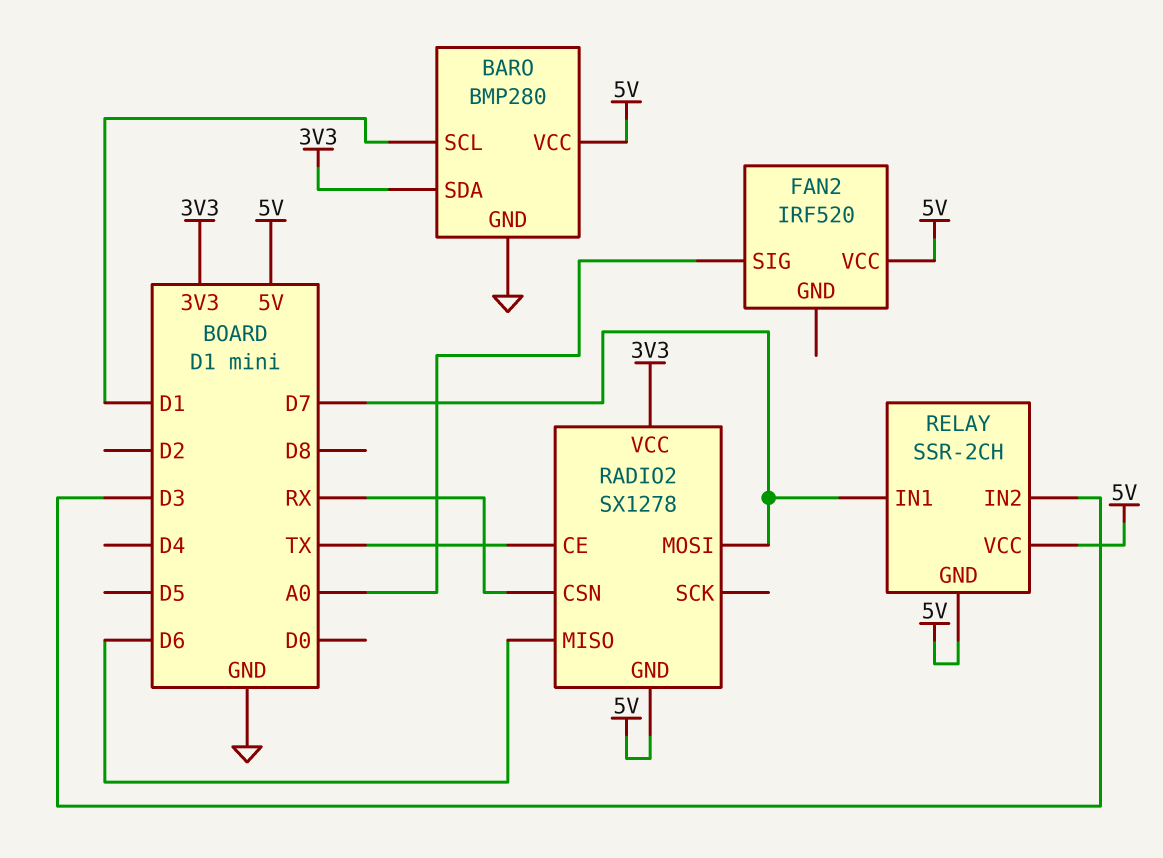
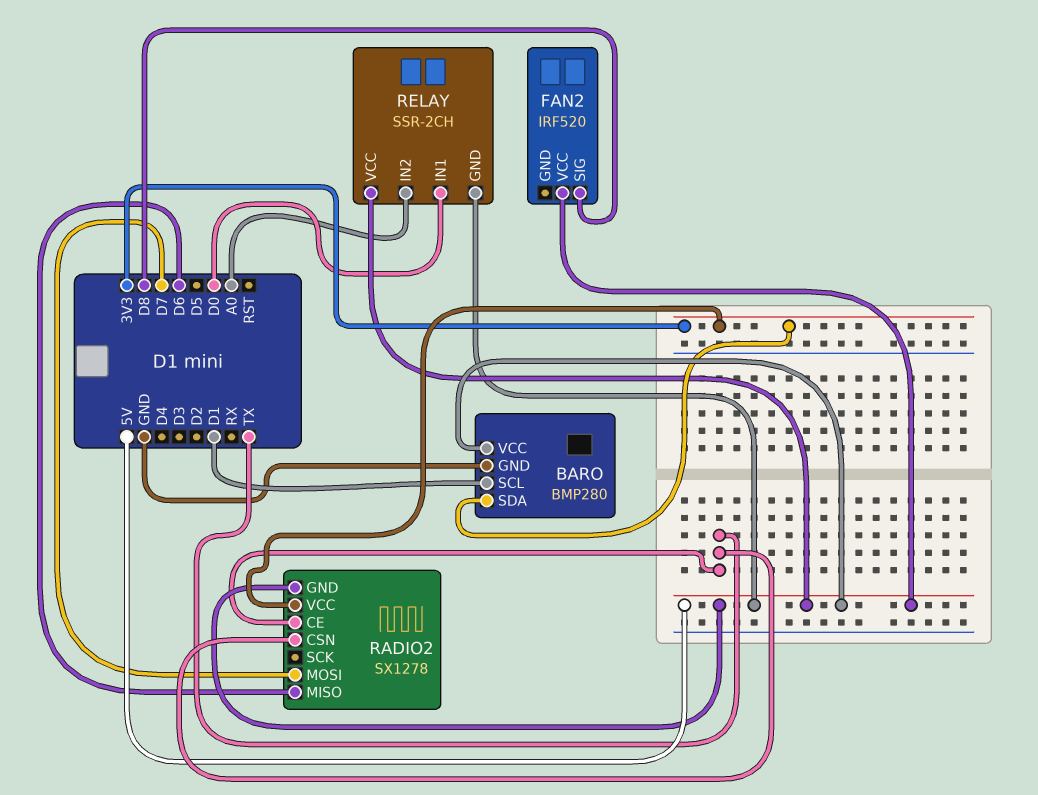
FAN2 pin SIG: A0 -> D8
RADIO2 pin CSN: RX -> TX
RELAY pin IN1: D7 -> D0
RELAY pin IN2: D3 -> A0

